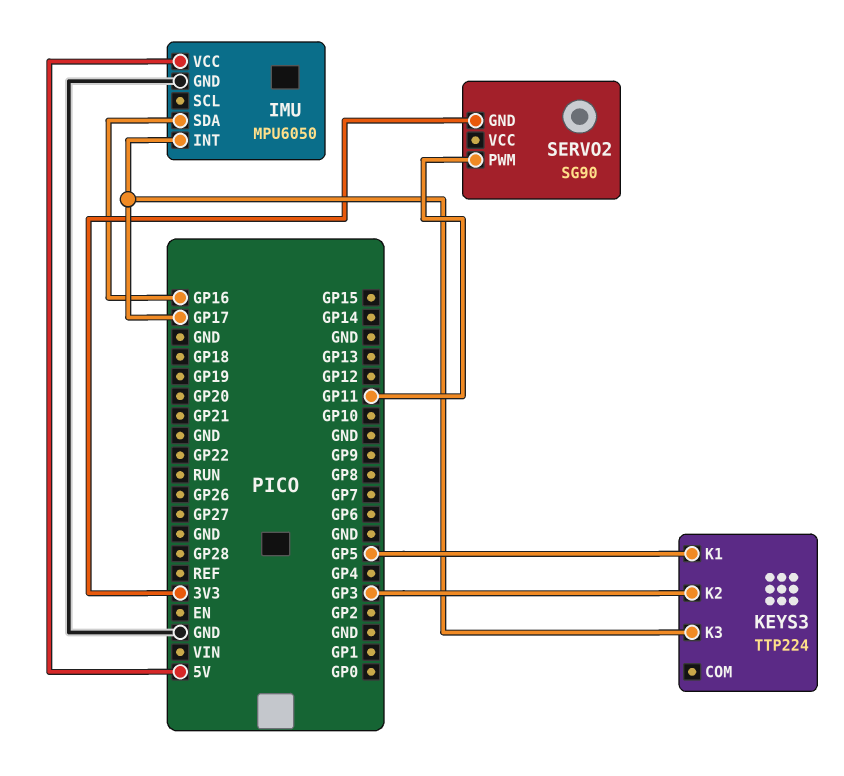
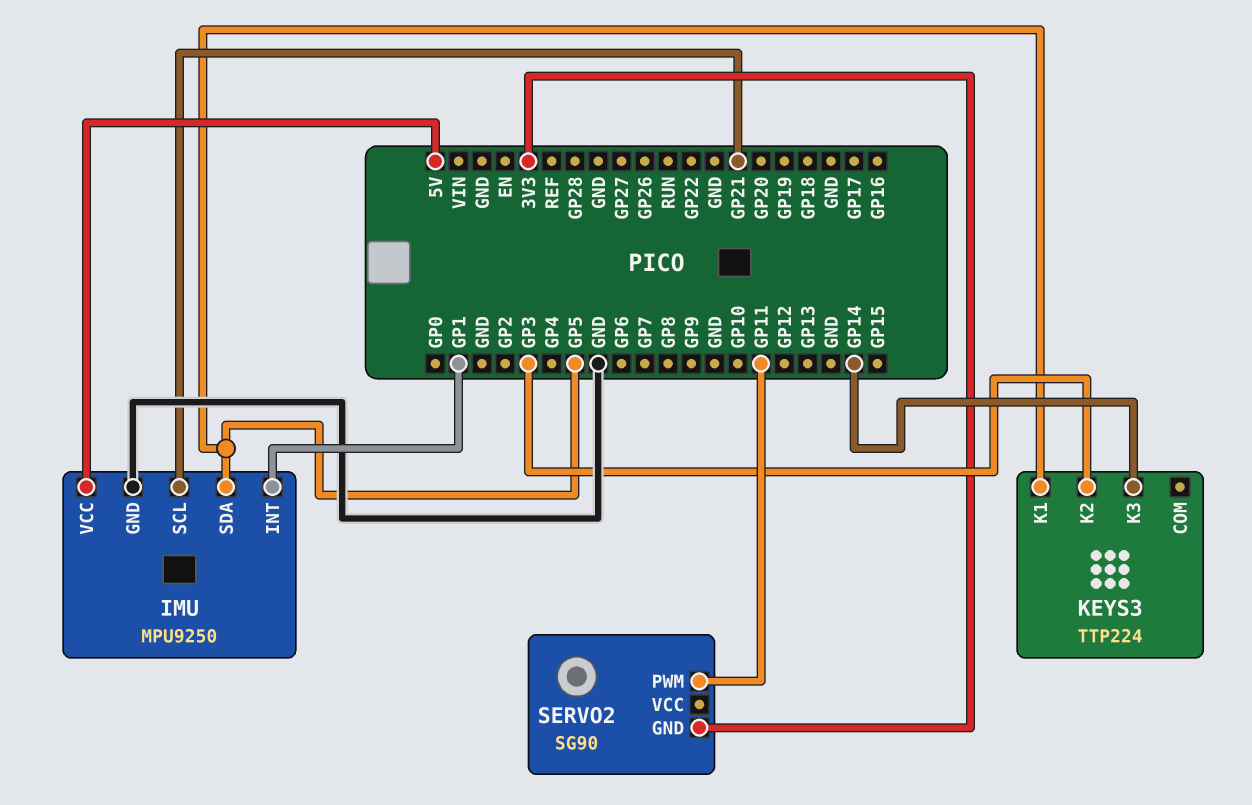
IMU: MPU6050 -> MPU9250
IMU pin INT: GP17 -> GP1
IMU pin SCL: none -> GP21
IMU pin SDA: GP16 -> GP5
KEYS3 pin K3: GP17 -> GP14

